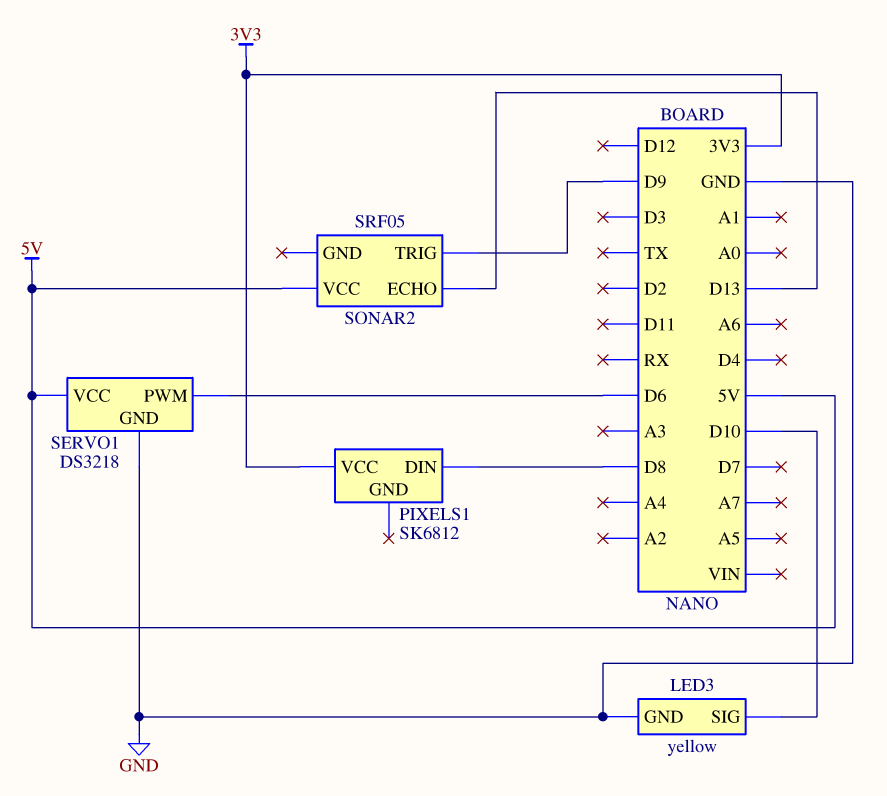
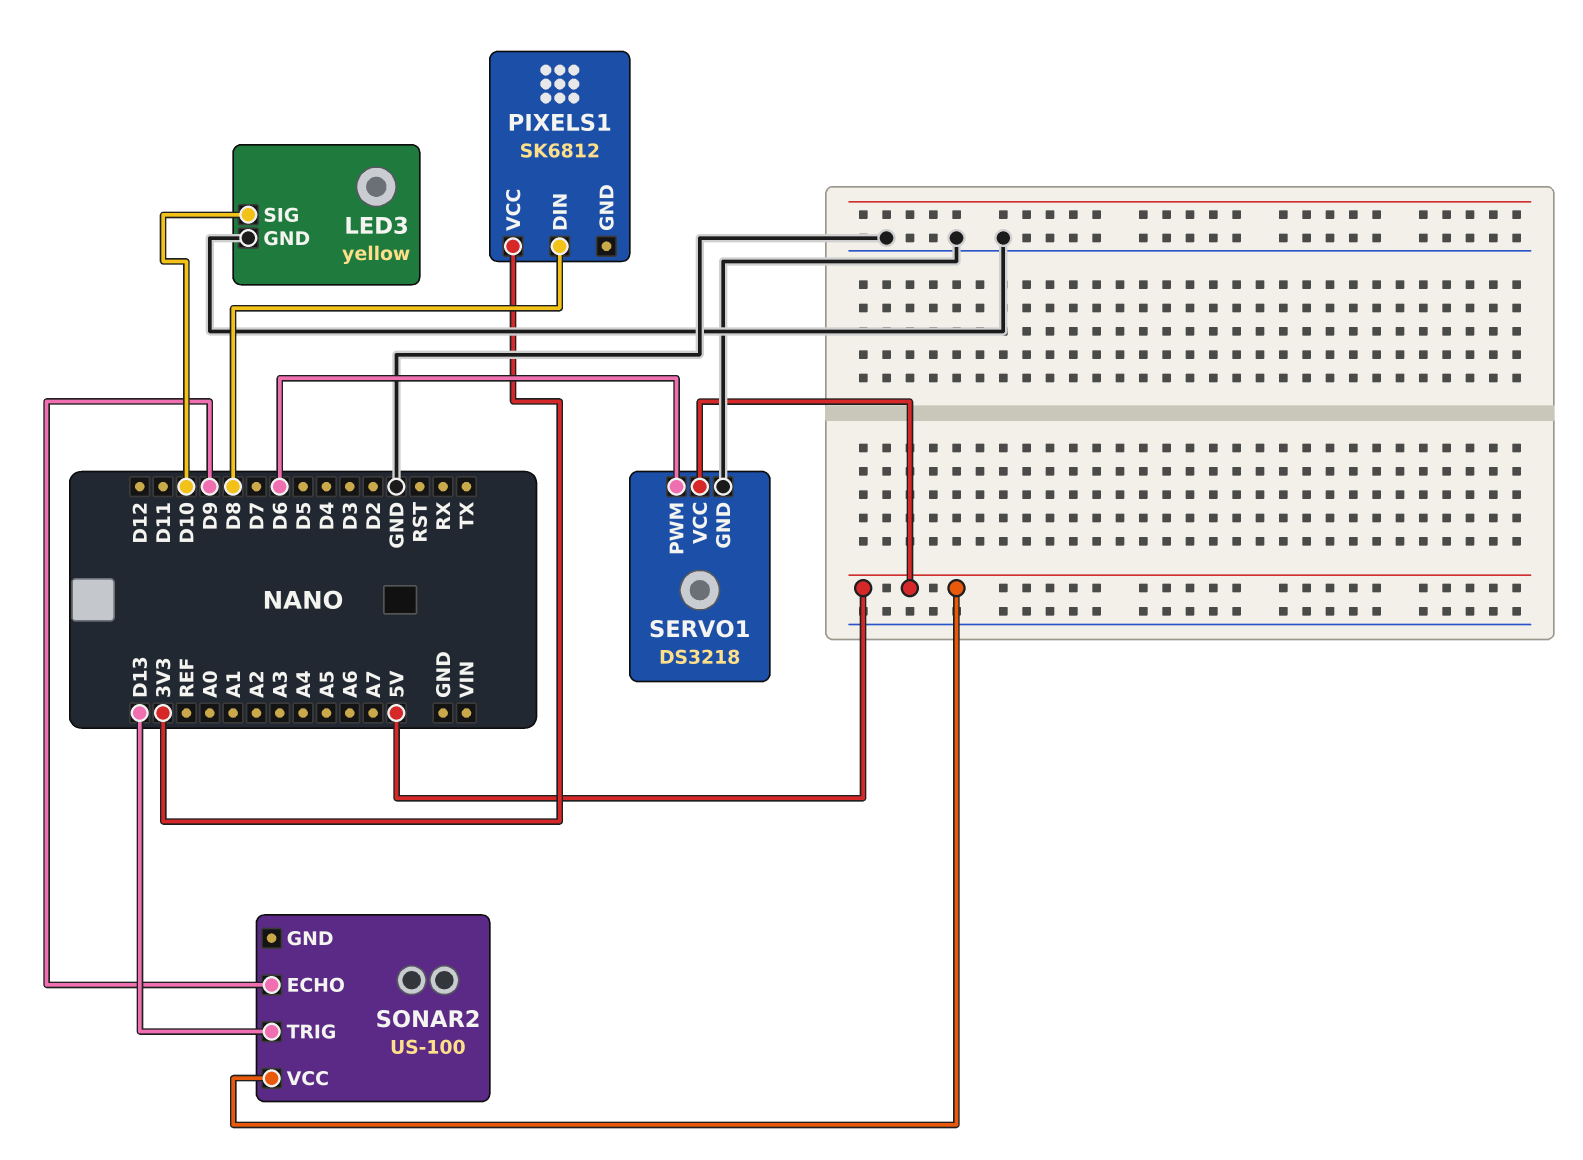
SONAR2: SRF05 -> US-100
SONAR2 pin ECHO: D13 -> D9
SONAR2 pin TRIG: D9 -> D13

